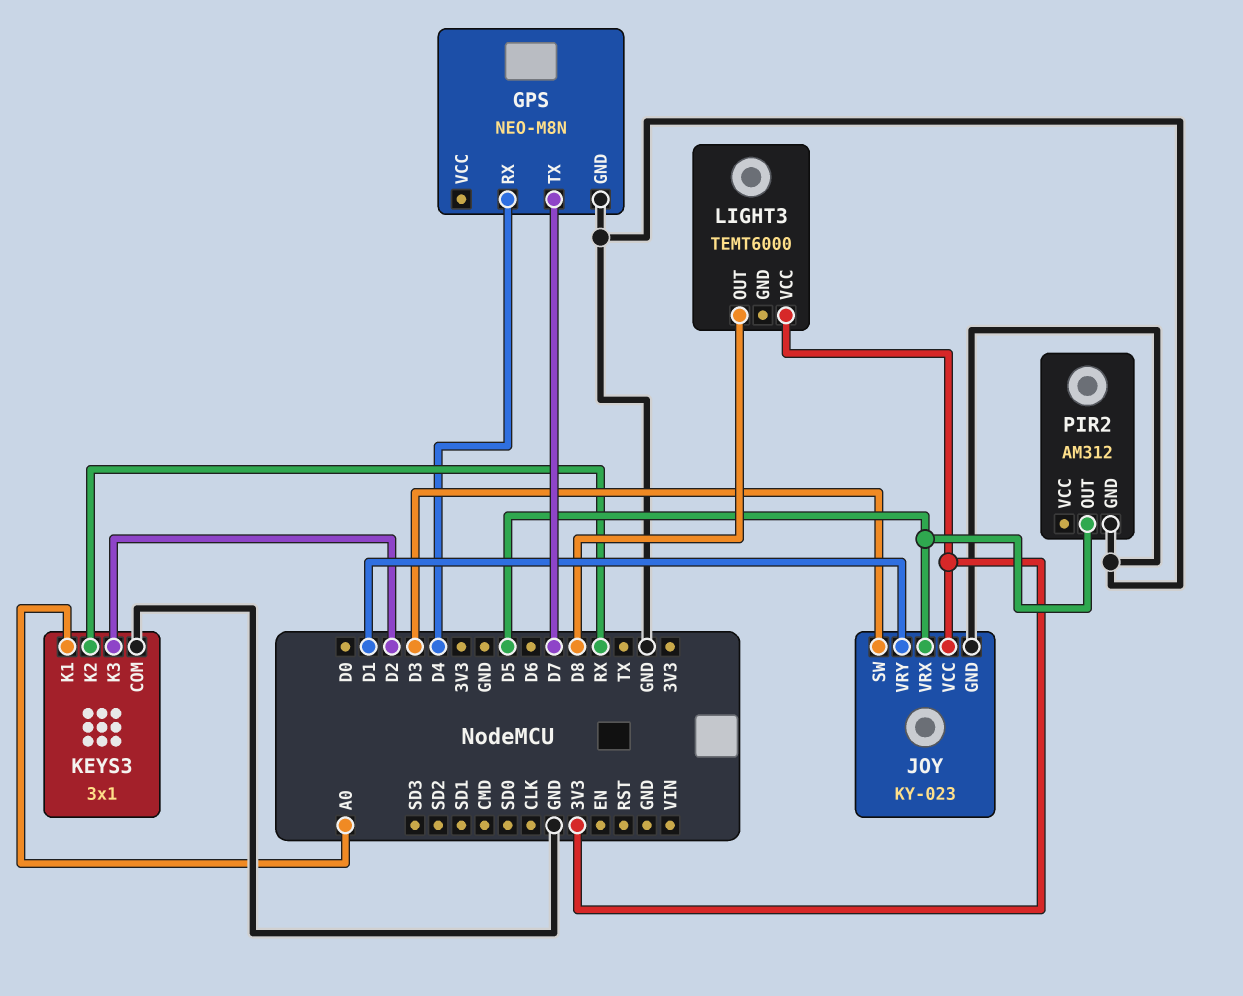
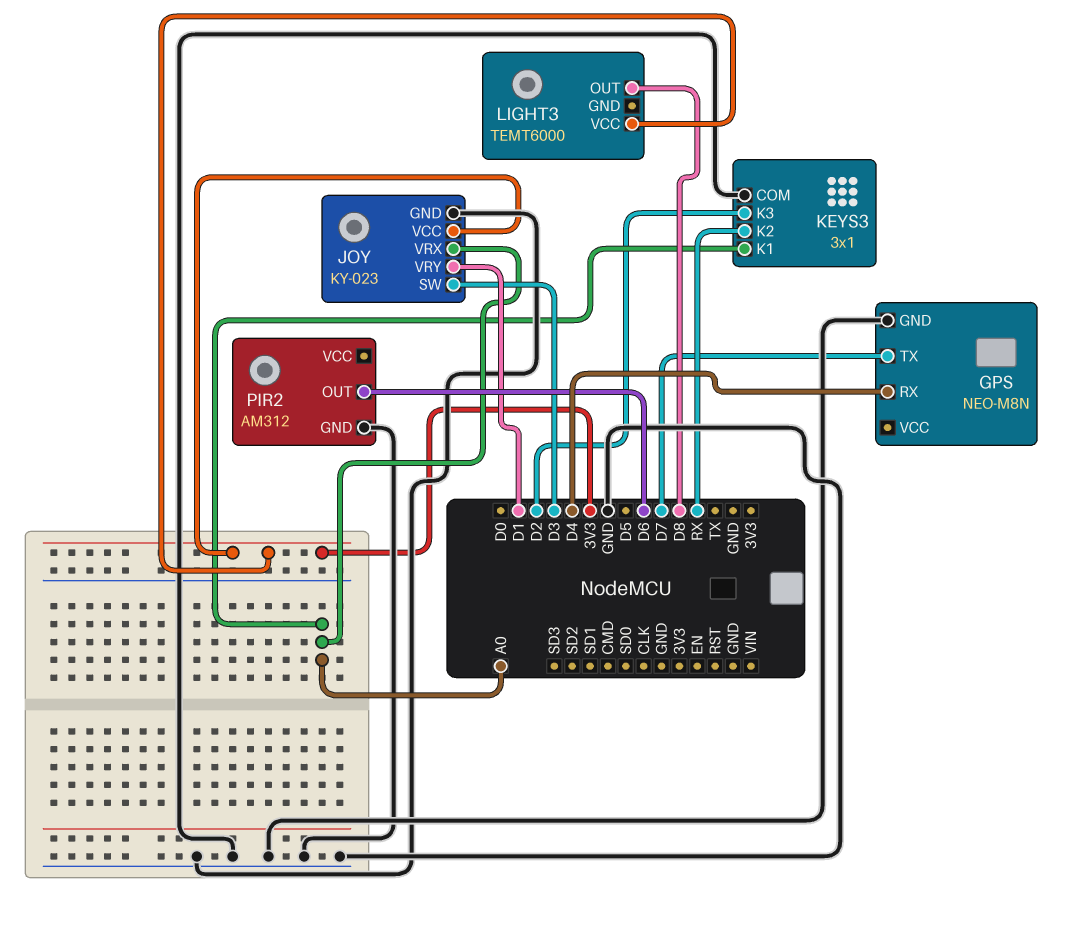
JOY pin VRX: D5 -> A0
PIR2 pin OUT: D5 -> D6

